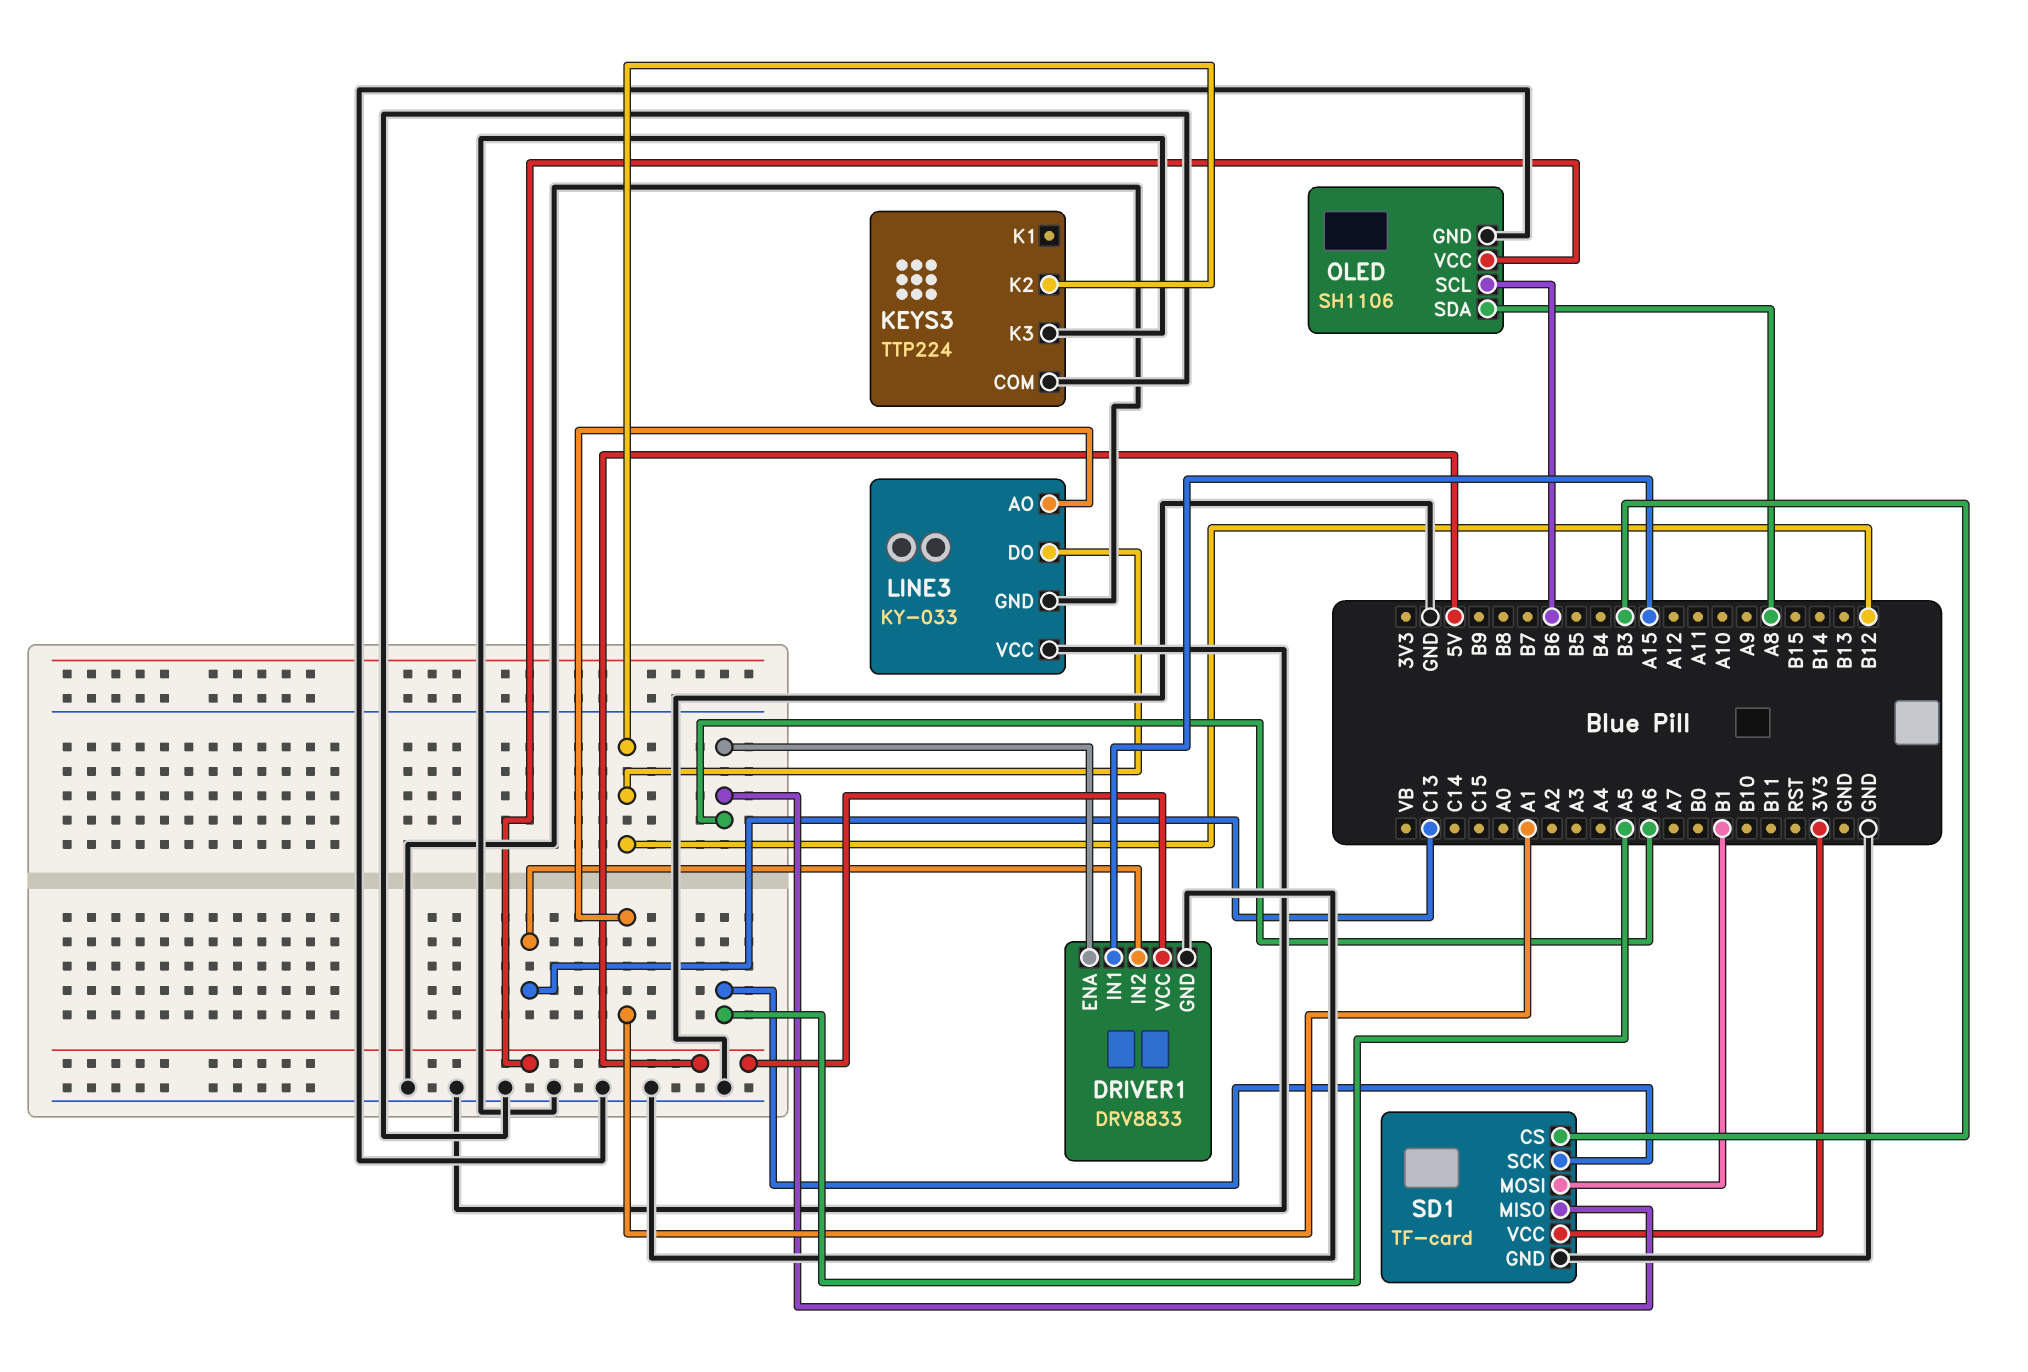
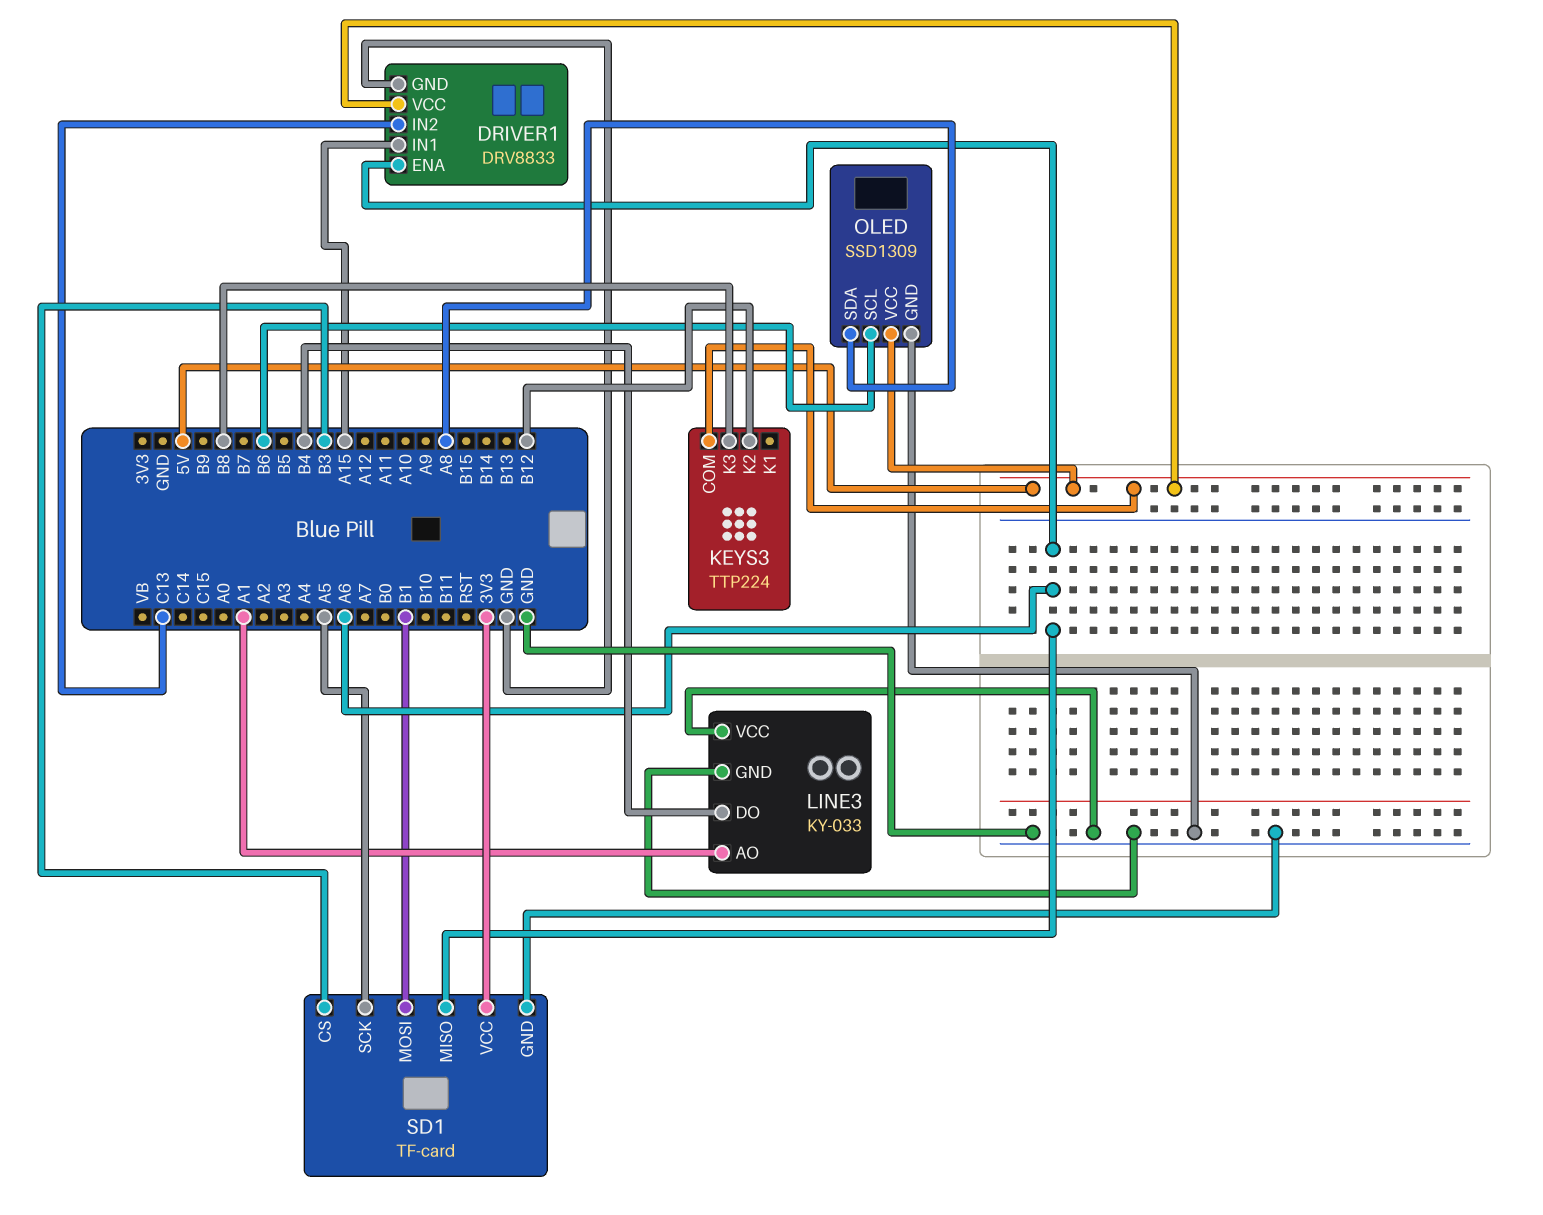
KEYS3 pin COM: GND -> 5V
KEYS3 pin K3: GND -> B8
LINE3 pin DO: B12 -> B4
OLED: SH1106 -> SSD1309

